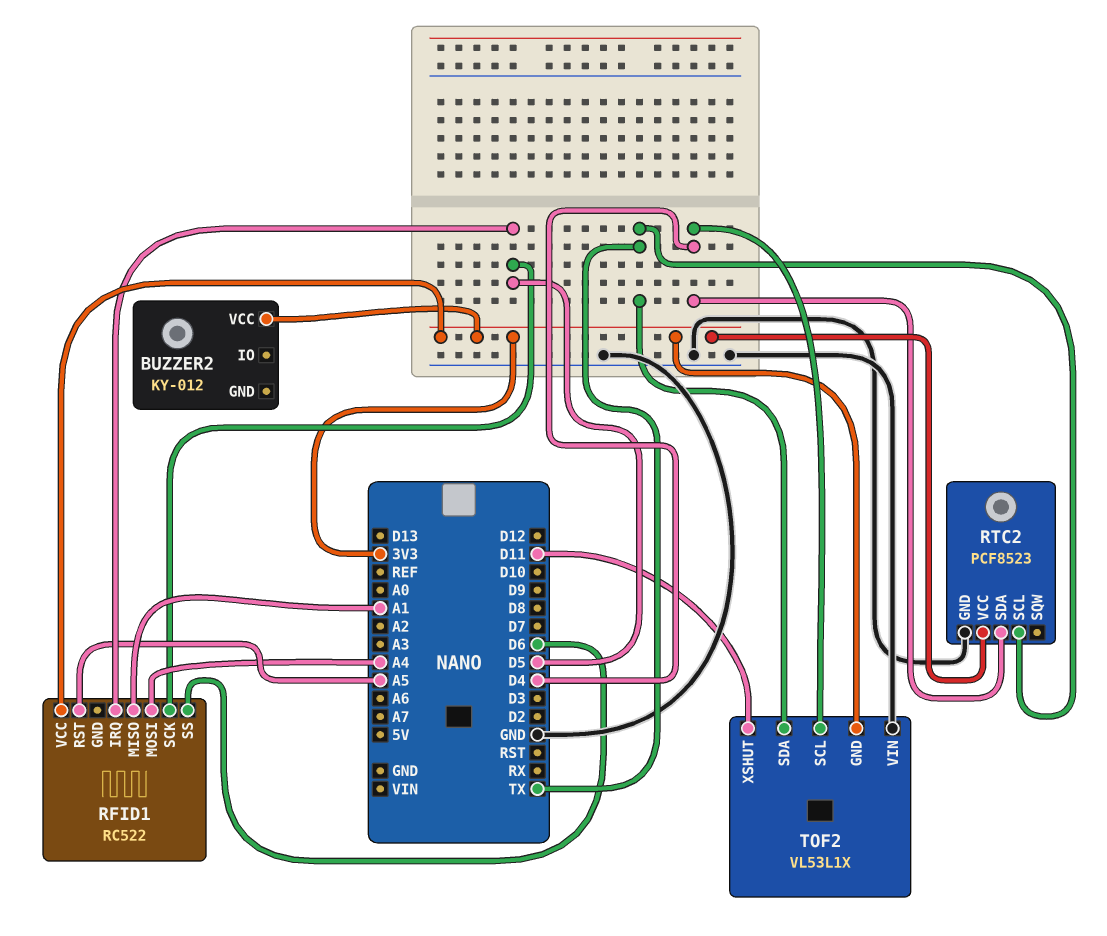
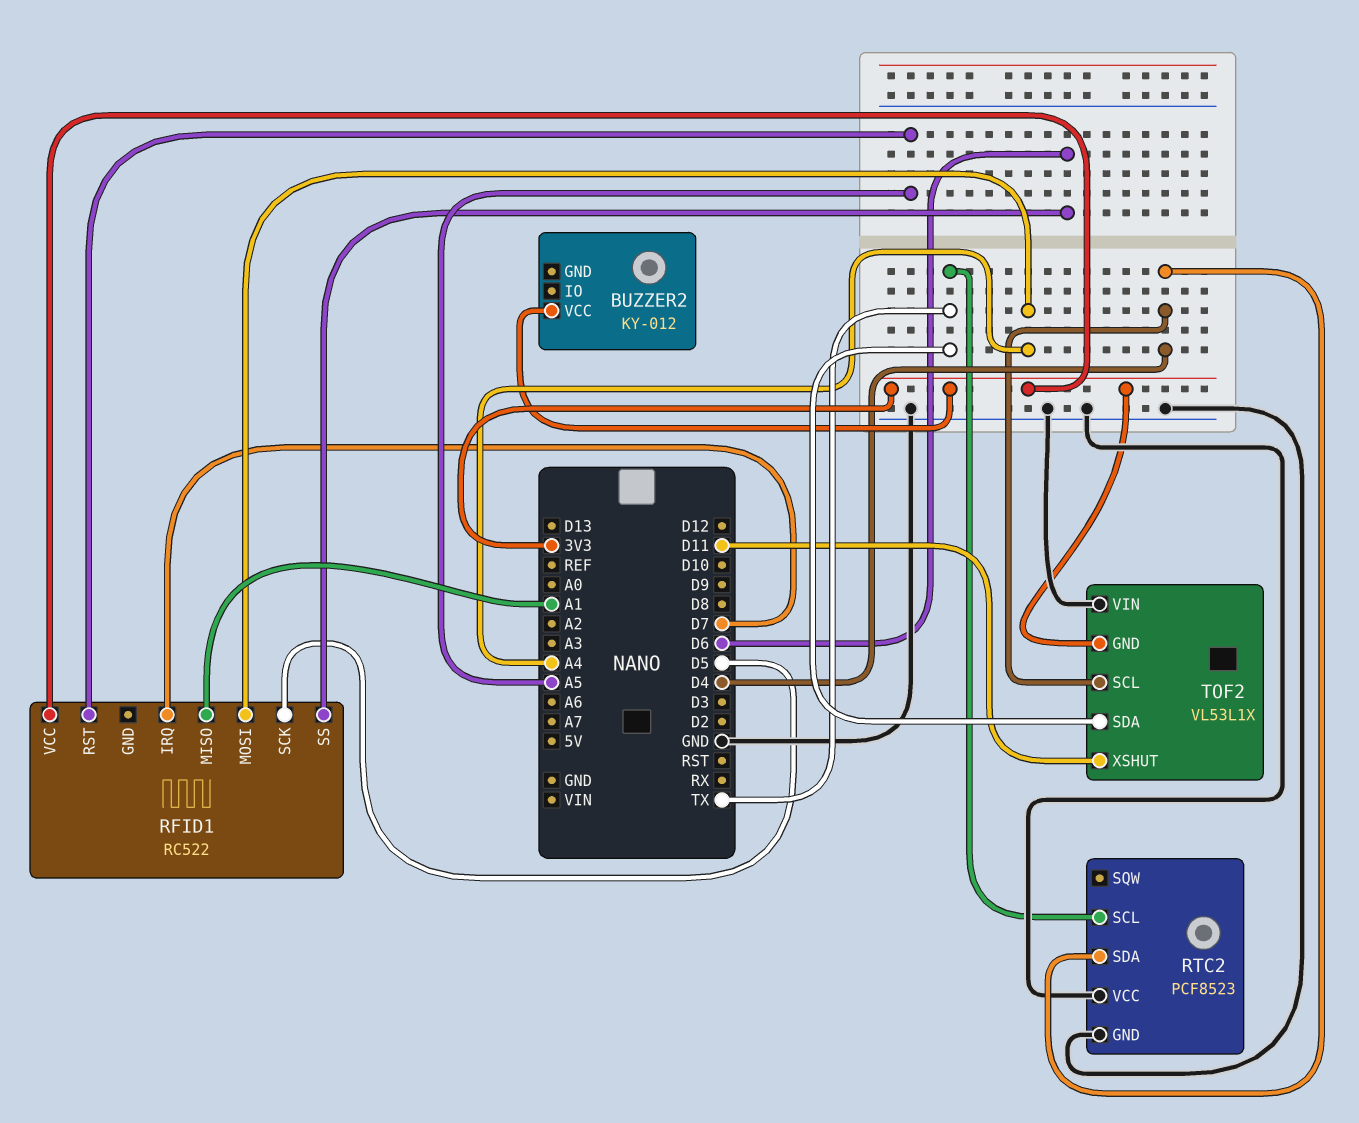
RFID1 pin IRQ: D5 -> D7
RTC2 pin VCC: 3V3 -> GND

